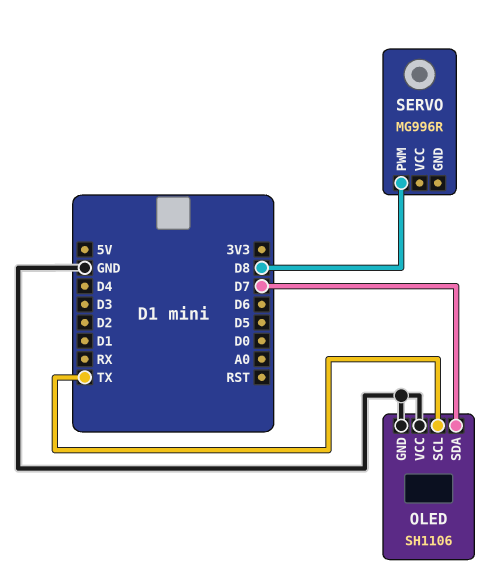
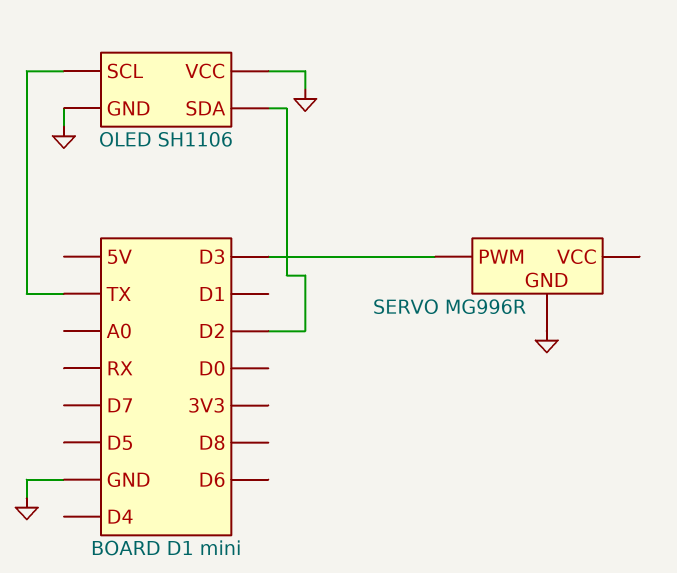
OLED pin SDA: D7 -> D2
SERVO pin GND: none -> GND
SERVO pin PWM: D8 -> D3

